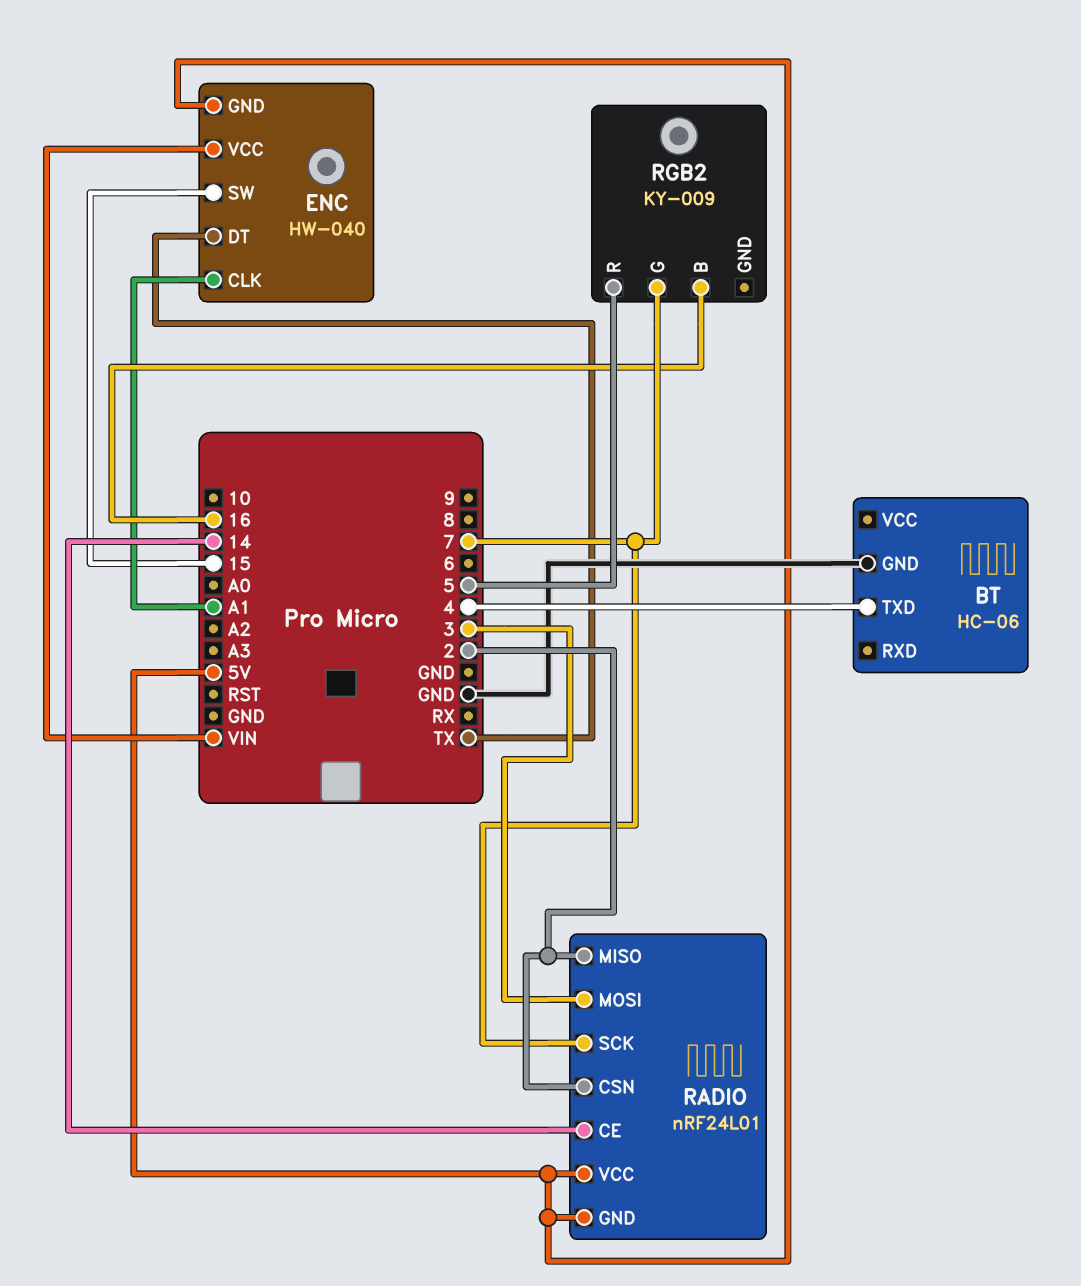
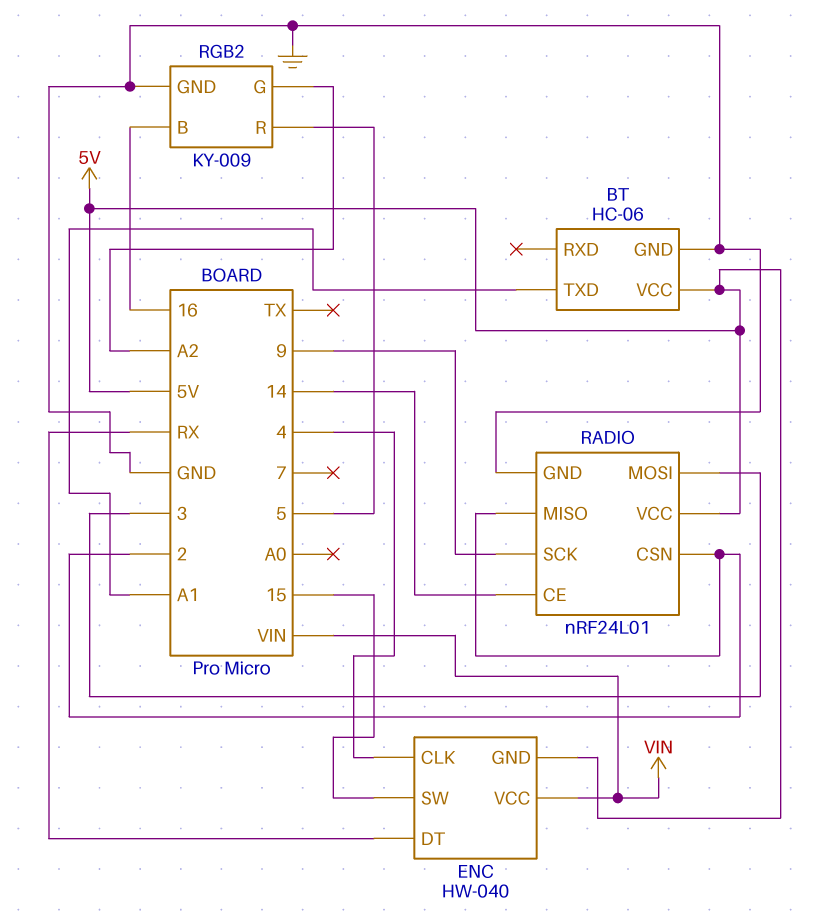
BT pin TXD: 4 -> A1
BT pin VCC: none -> 5V
ENC pin CLK: A1 -> 4
ENC pin DT: TX -> RX
RADIO pin GND: 5V -> GND
RADIO pin SCK: 7 -> 9
RGB2 pin G: 7 -> A2
RGB2 pin GND: none -> GND

